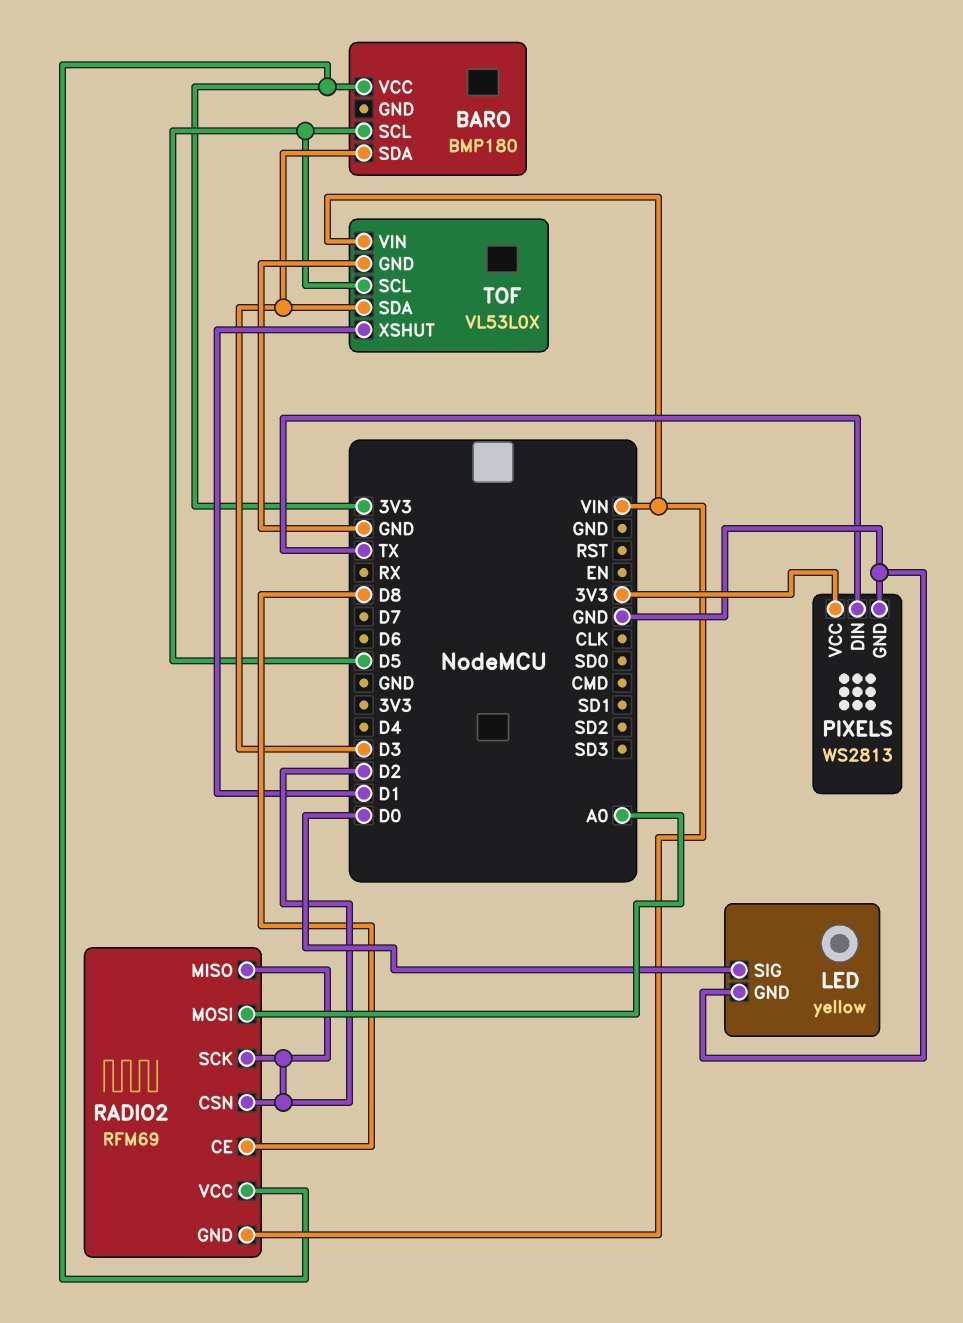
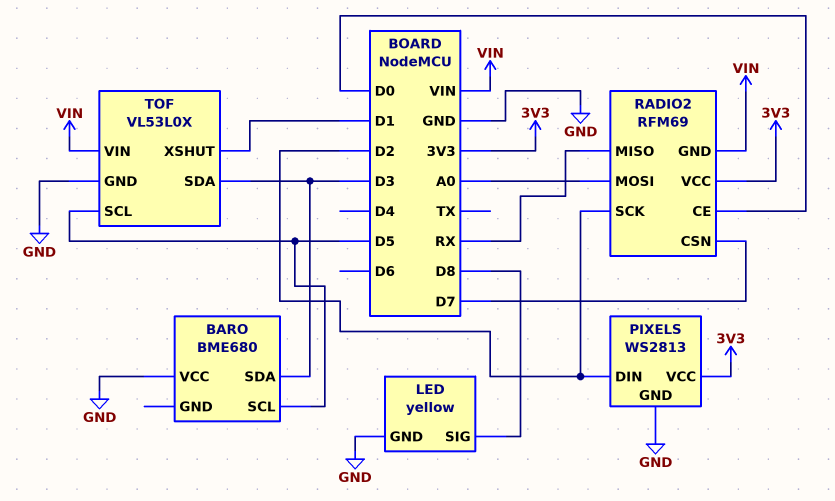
BARO: BMP180 -> BME680
BARO pin VCC: 3V3 -> GND
LED pin SIG: D0 -> D8
PIXELS pin DIN: TX -> D2
RADIO2 pin CE: D8 -> D0
RADIO2 pin CSN: D2 -> D7
RADIO2 pin MISO: D2 -> RX

